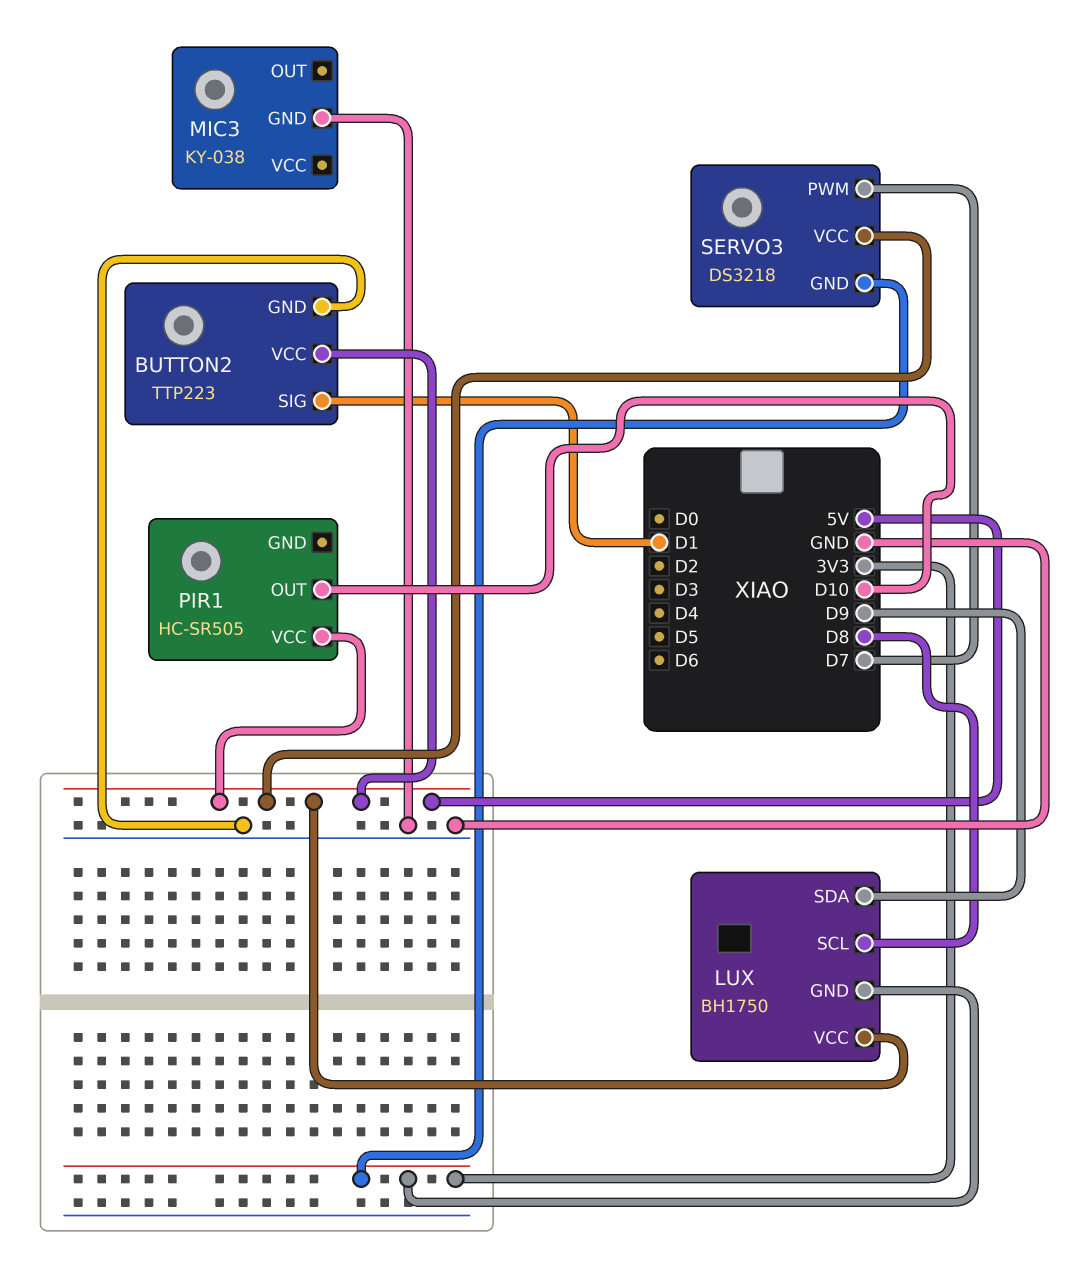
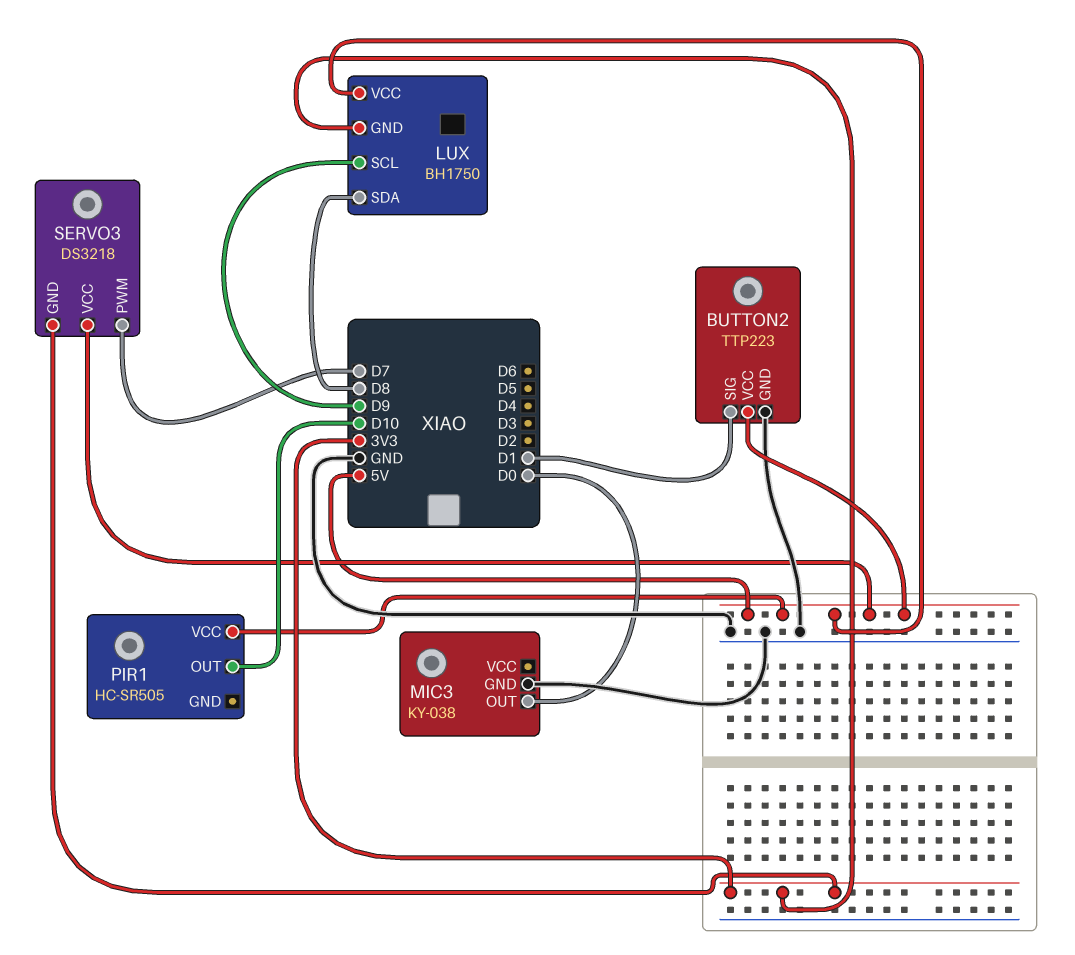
LUX pin SCL: D8 -> D9
LUX pin SDA: D9 -> D8
MIC3 pin OUT: none -> D0

